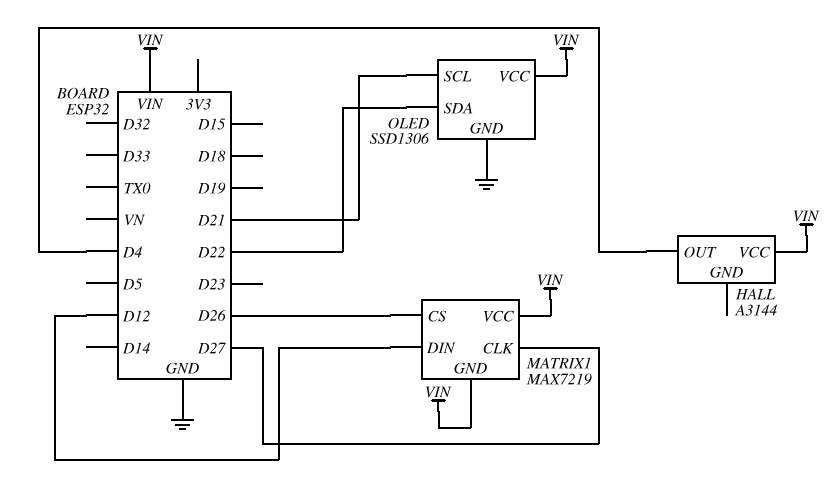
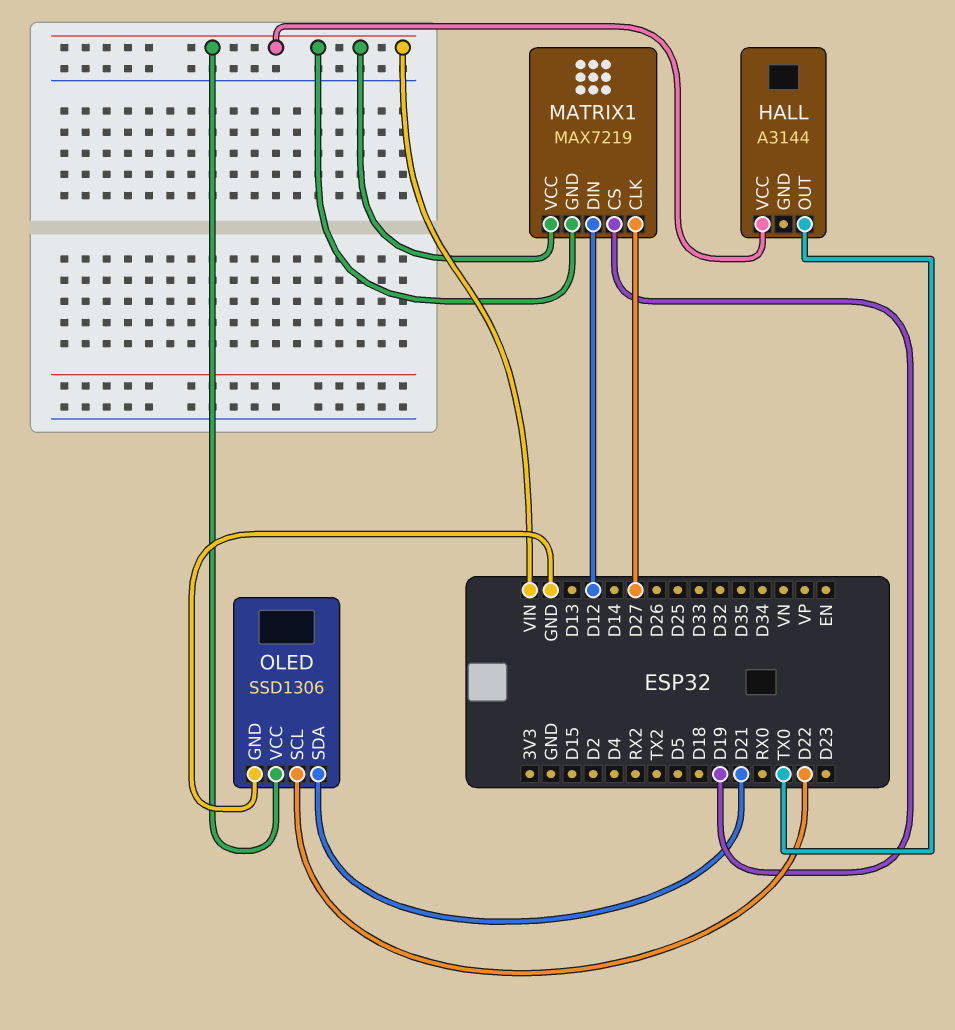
HALL pin OUT: D4 -> TX0
MATRIX1 pin CS: D26 -> D19
OLED pin SCL: D21 -> D22
OLED pin SDA: D22 -> D21

